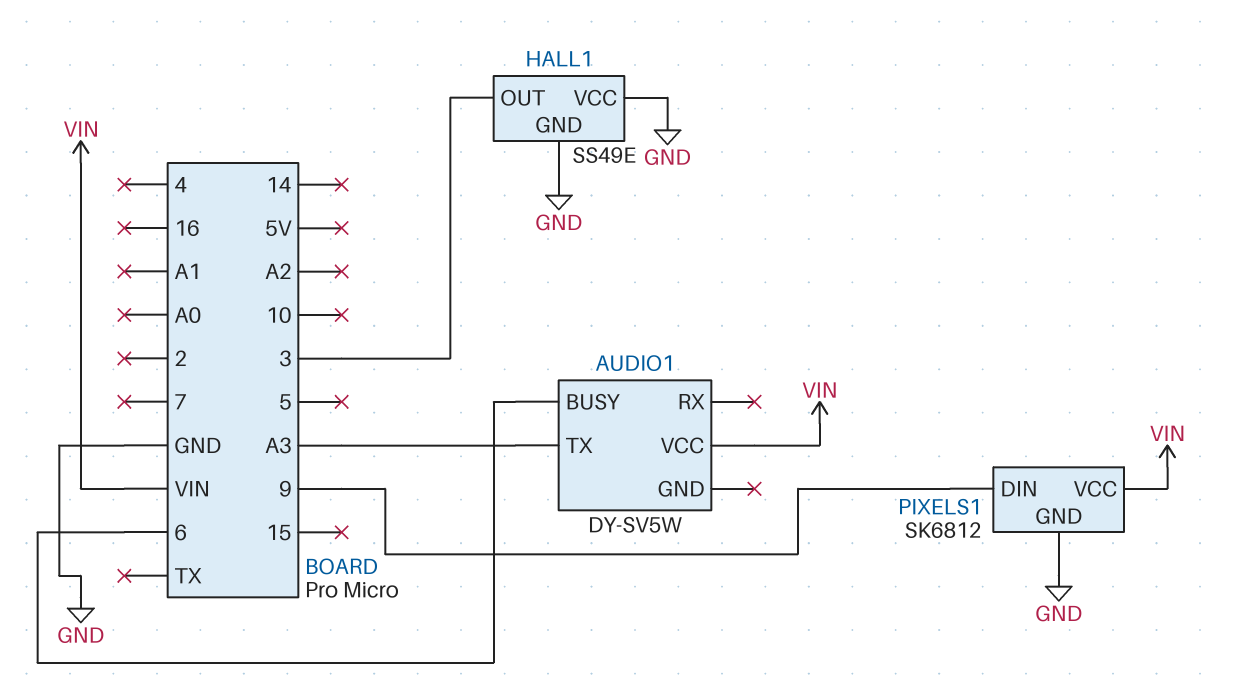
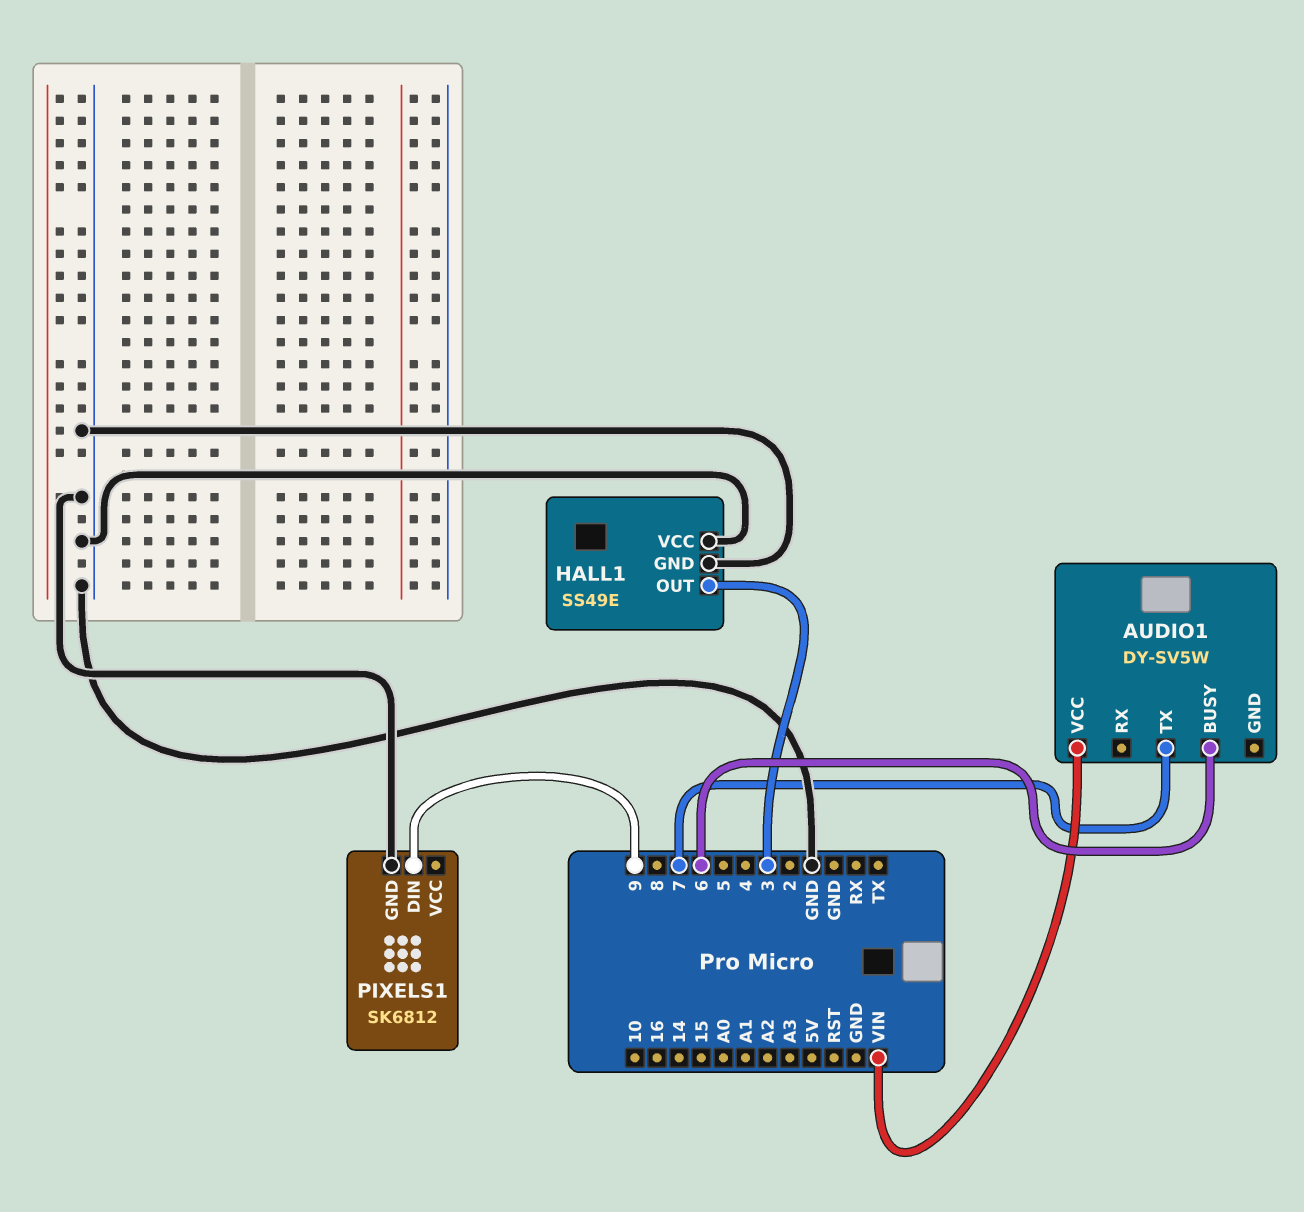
AUDIO1 pin TX: A3 -> 7
PIXELS1 pin VCC: VIN -> none

